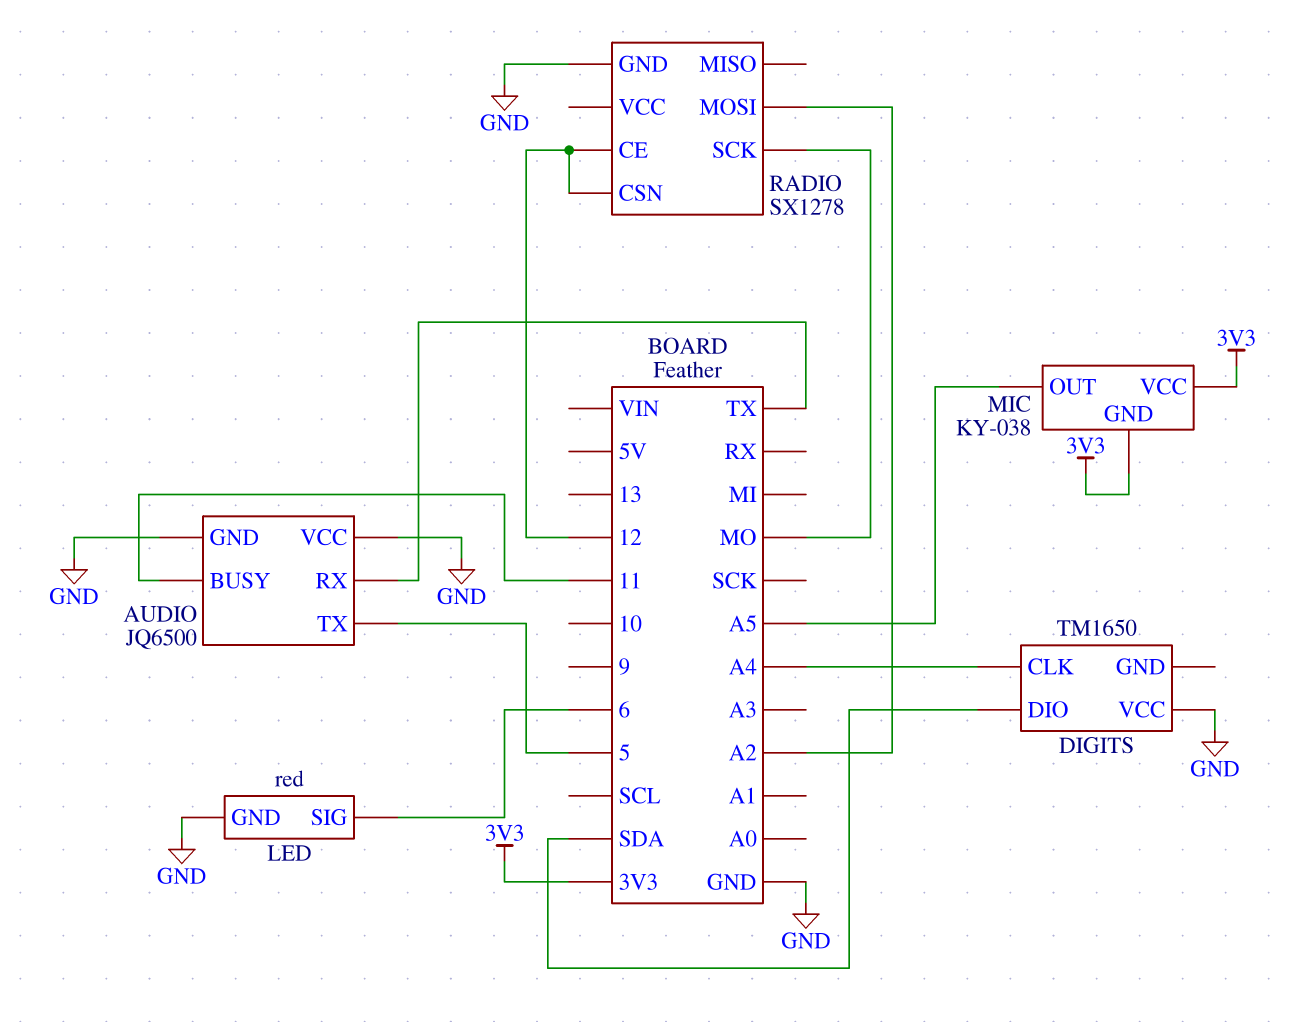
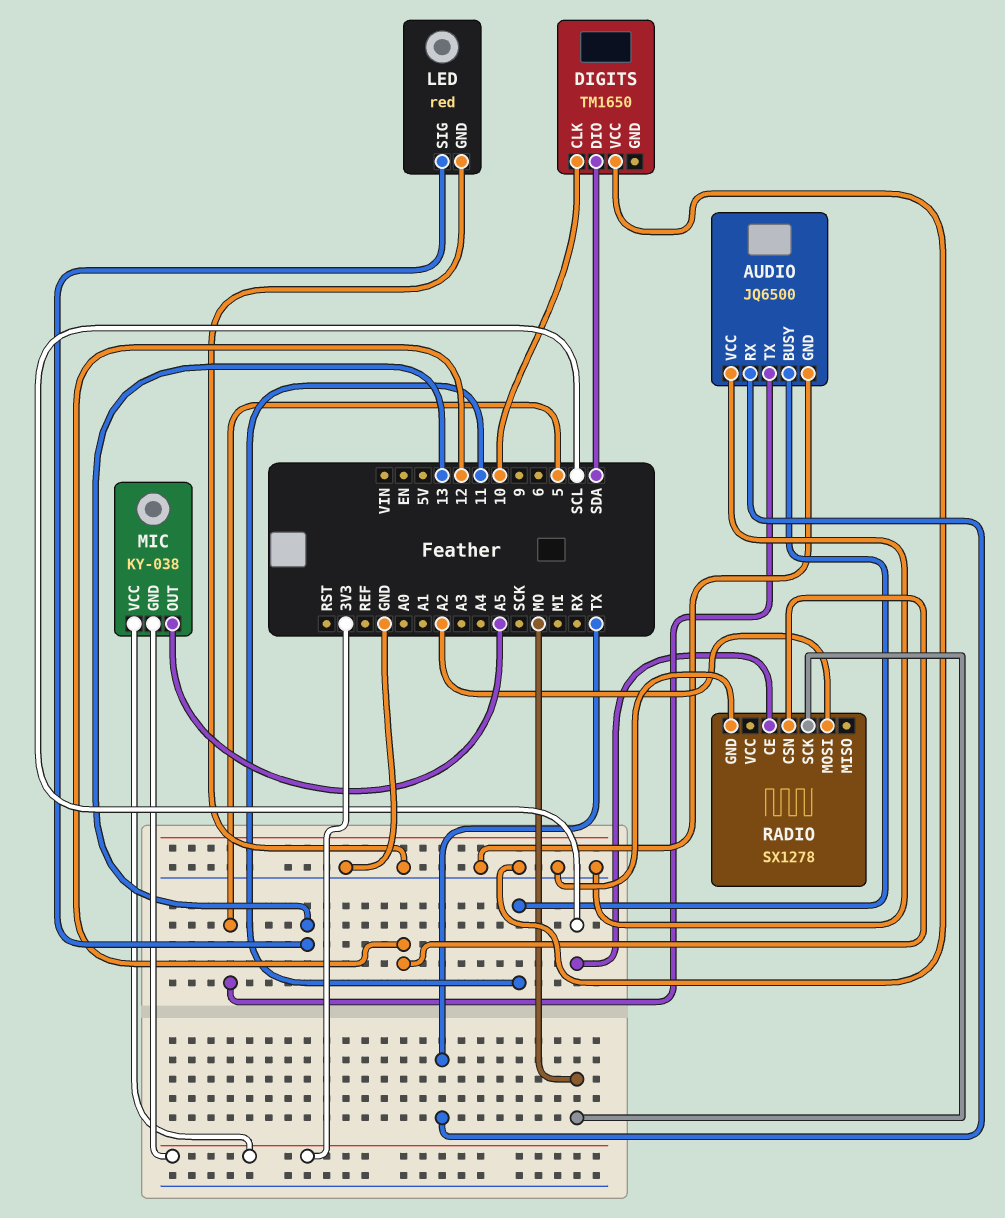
DIGITS pin CLK: A4 -> 10
LED pin SIG: 6 -> 13
RADIO pin CE: 12 -> SCL

